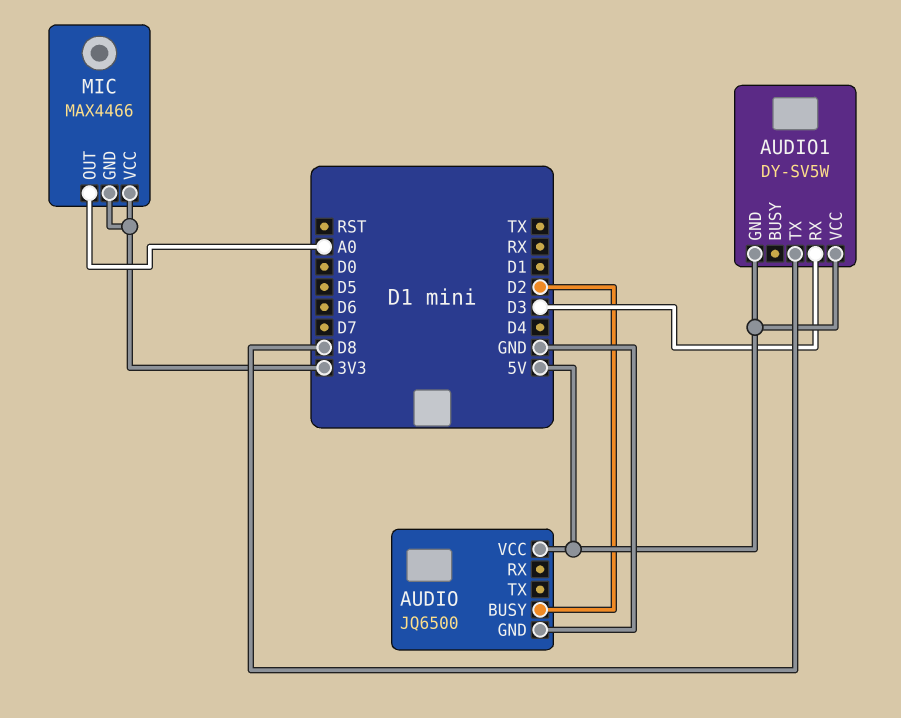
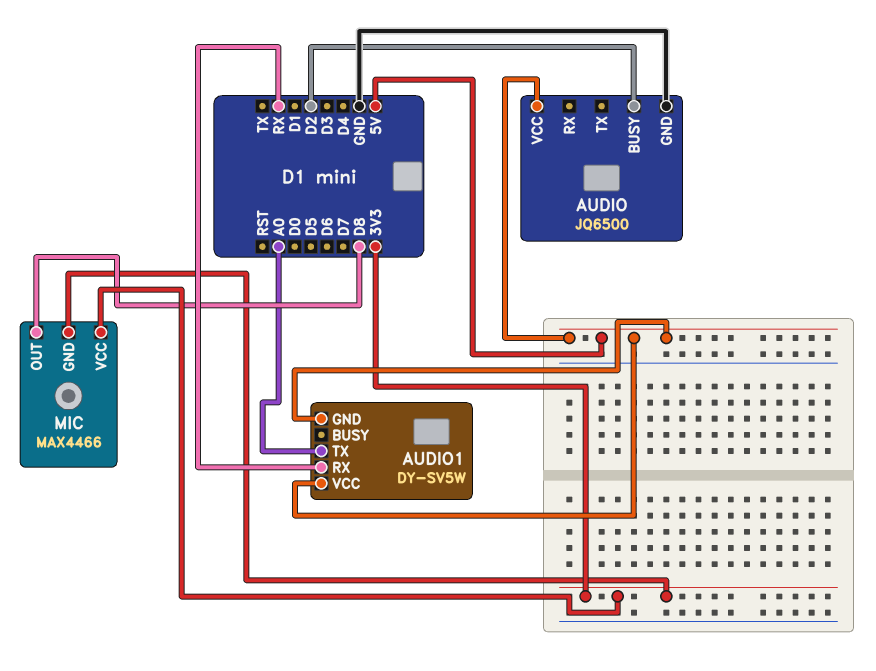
AUDIO1 pin RX: D3 -> RX
AUDIO1 pin TX: D8 -> A0
MIC pin OUT: A0 -> D8

